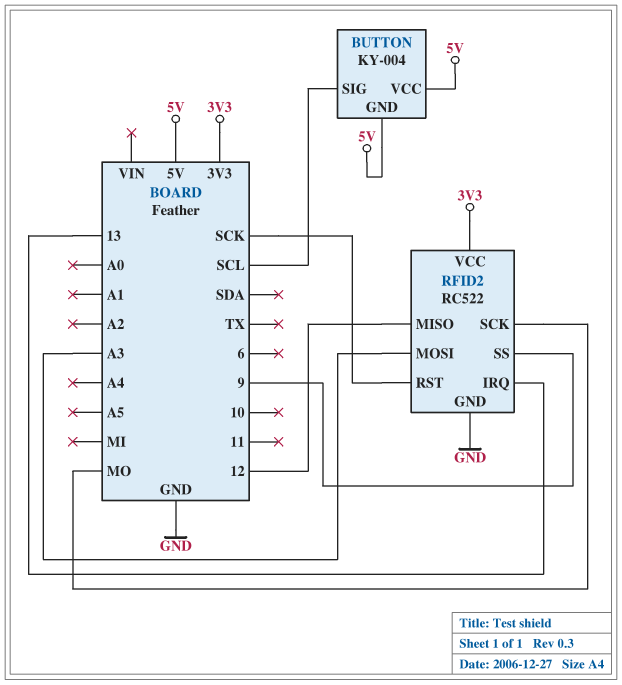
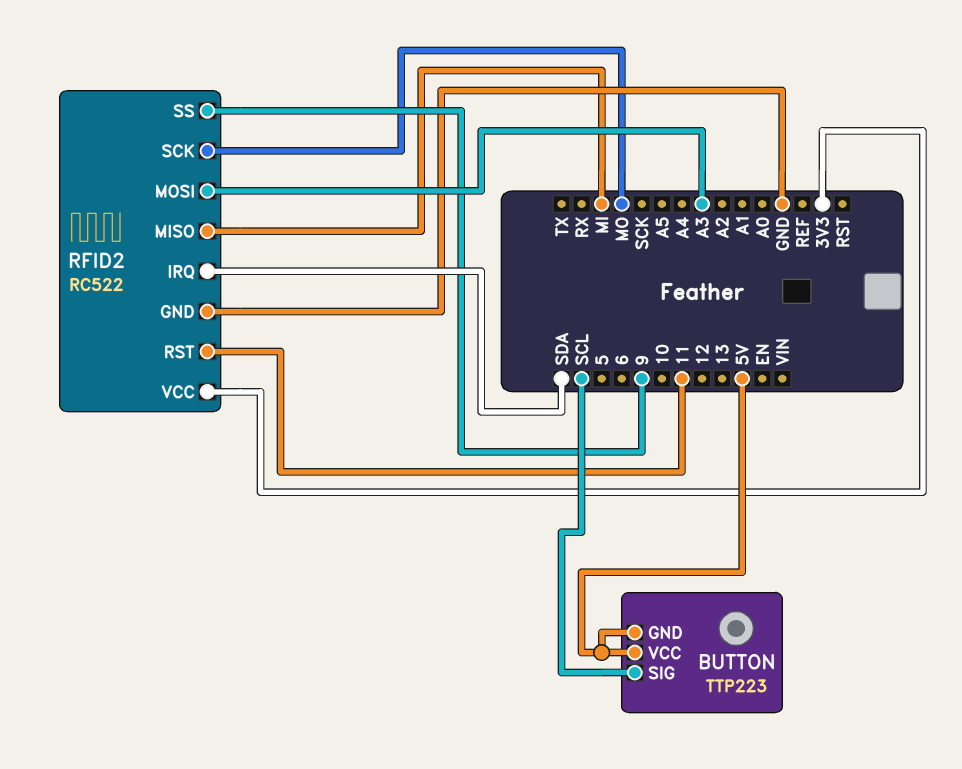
BUTTON: KY-004 -> TTP223
RFID2 pin IRQ: 13 -> SDA
RFID2 pin MISO: 12 -> MI
RFID2 pin RST: SCK -> 11

